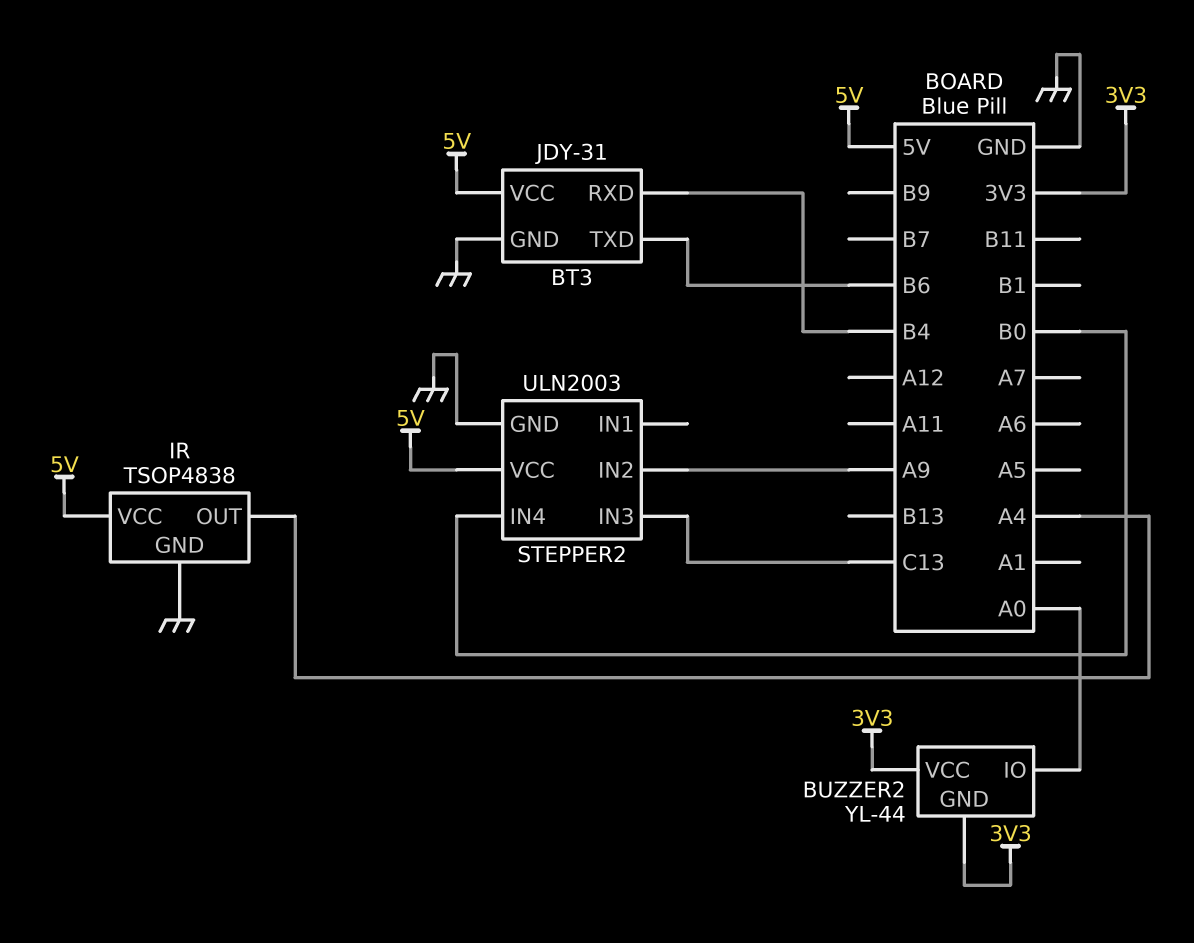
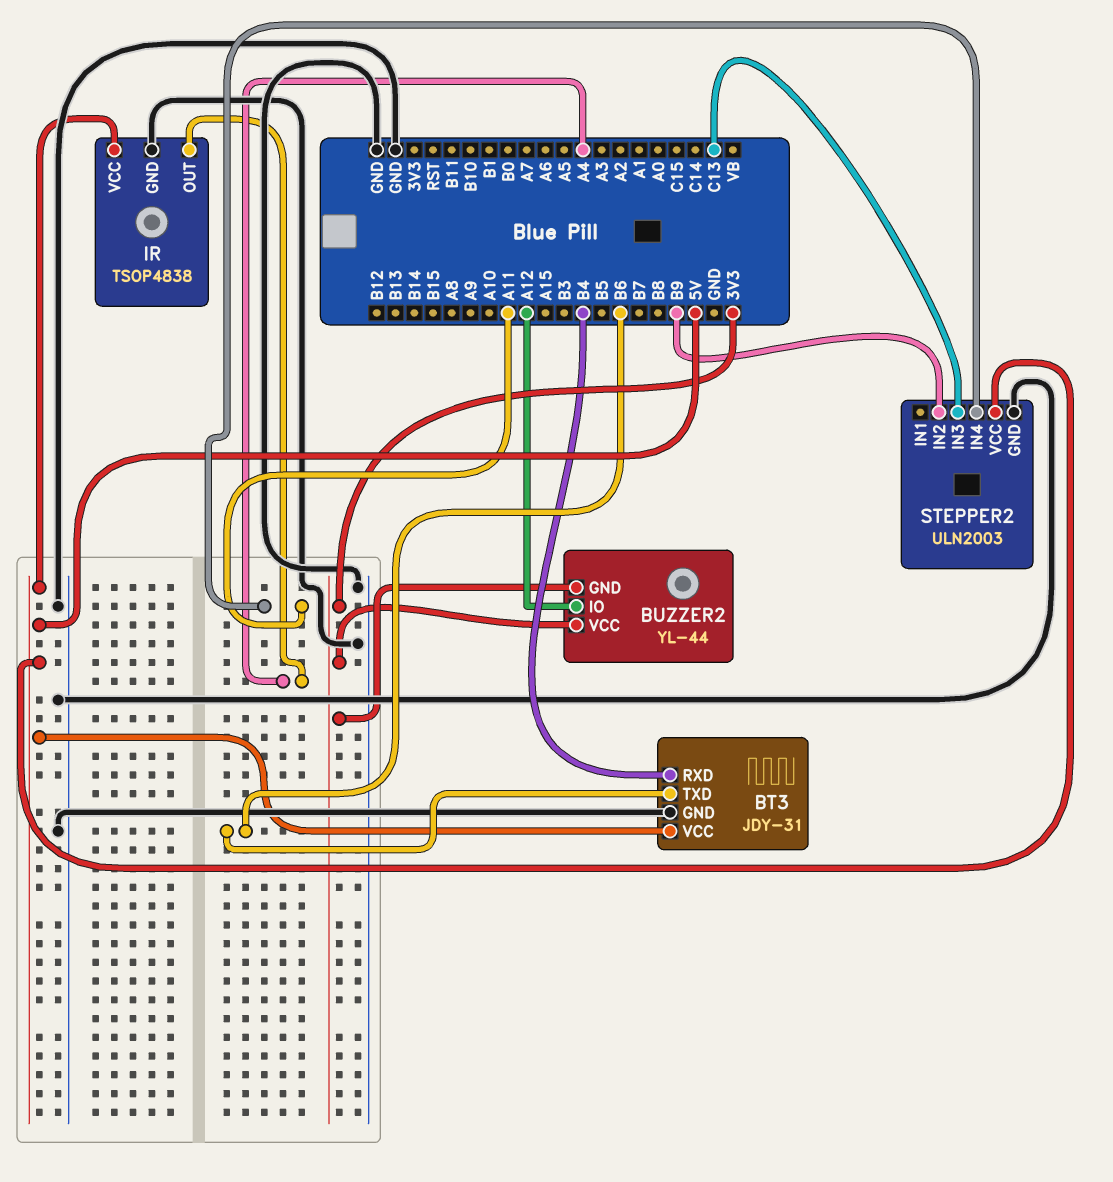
BUZZER2 pin IO: A0 -> A12
STEPPER2 pin IN2: A9 -> B9
STEPPER2 pin IN4: B0 -> A11

